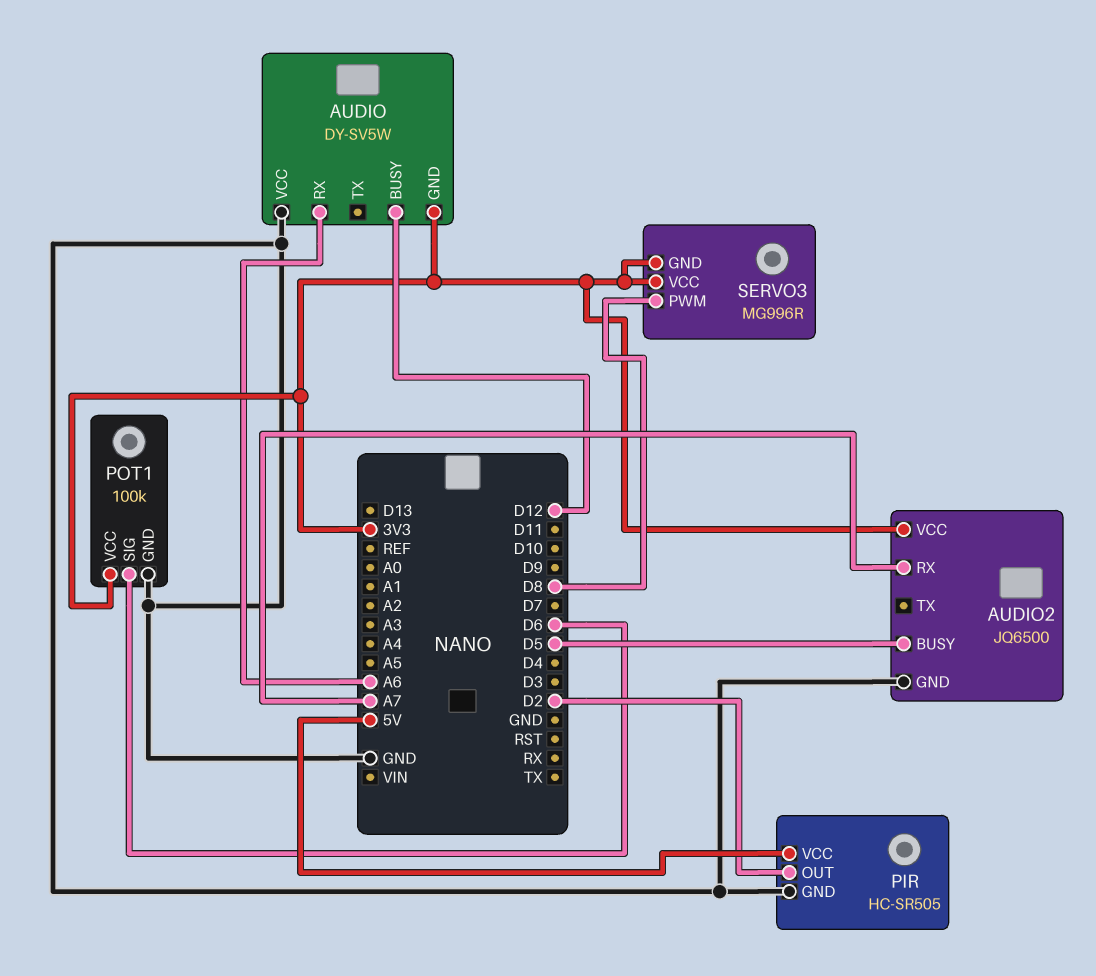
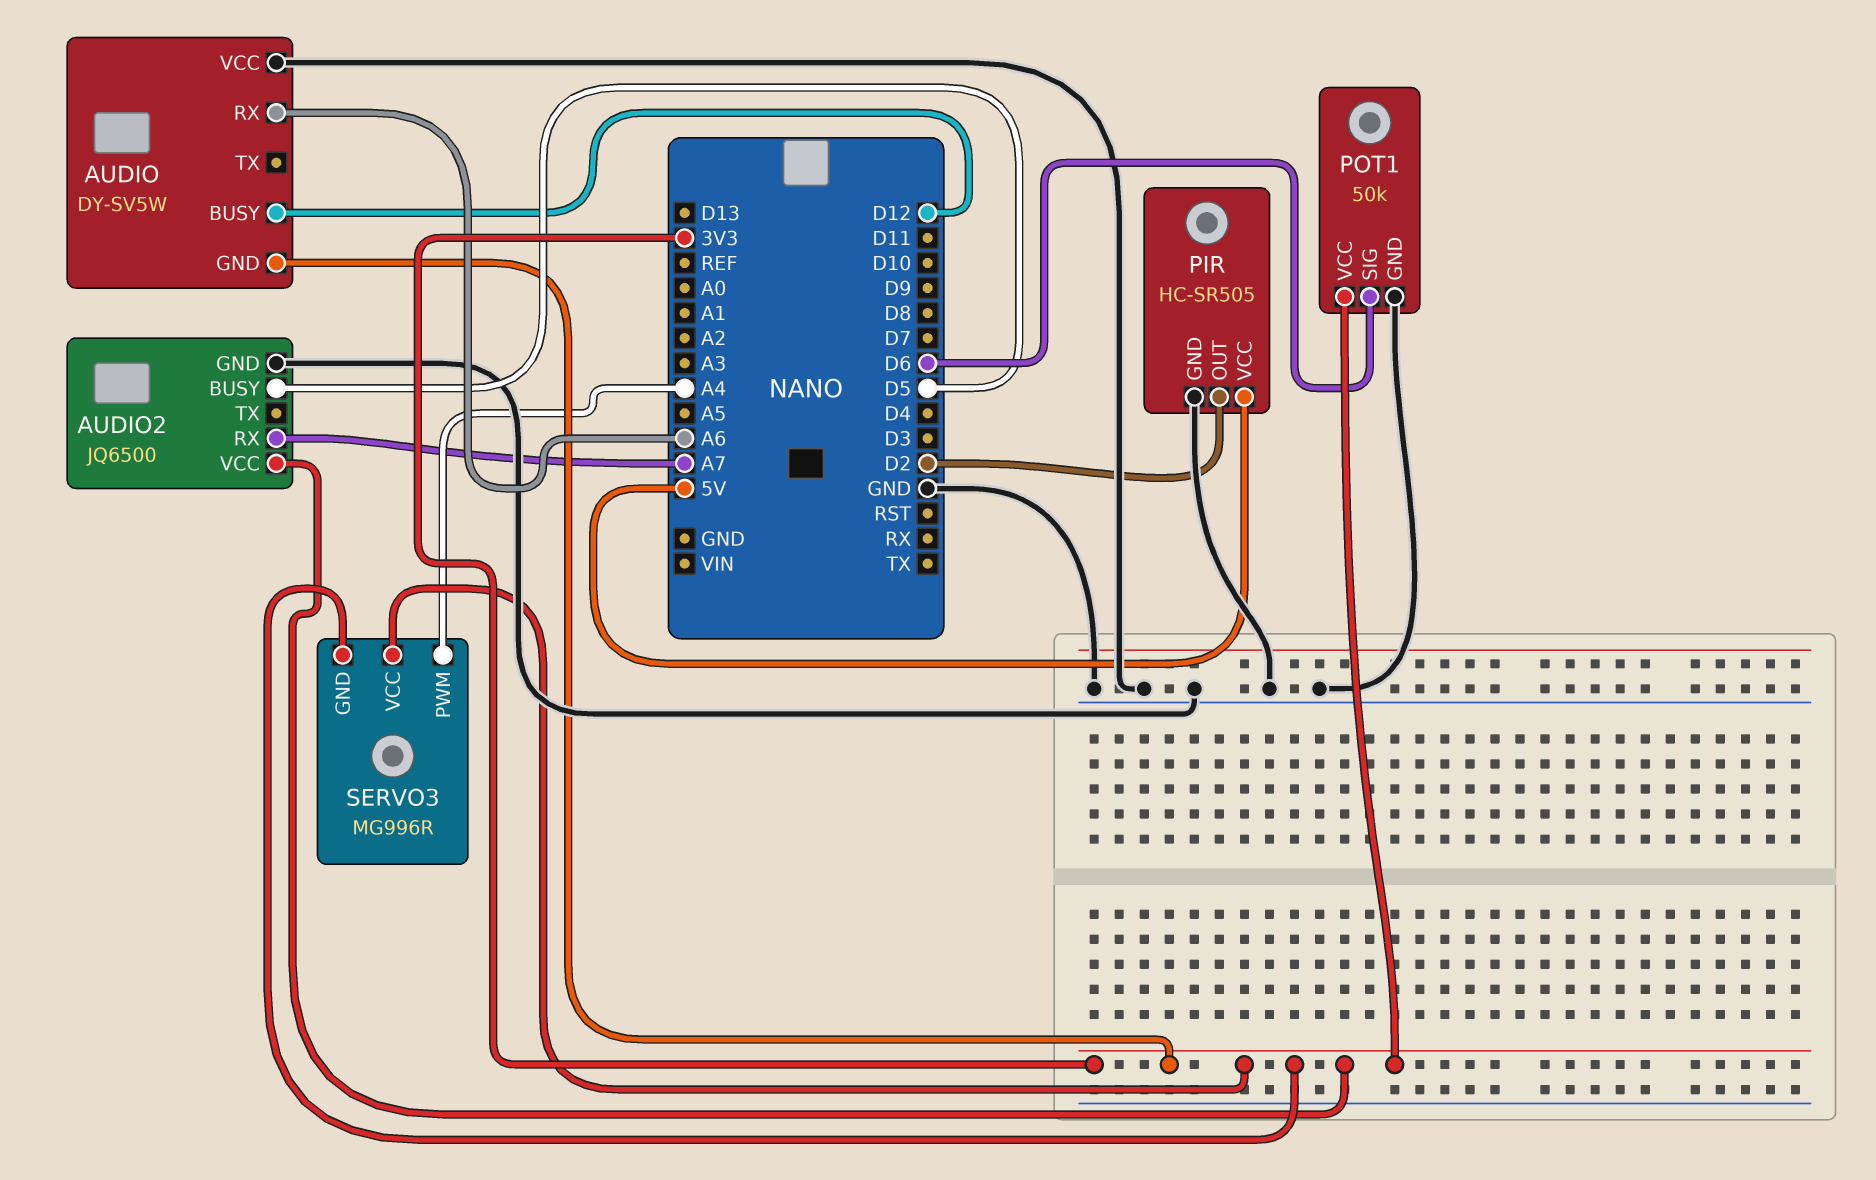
POT1: 100k -> 50k
SERVO3 pin PWM: D8 -> A4

